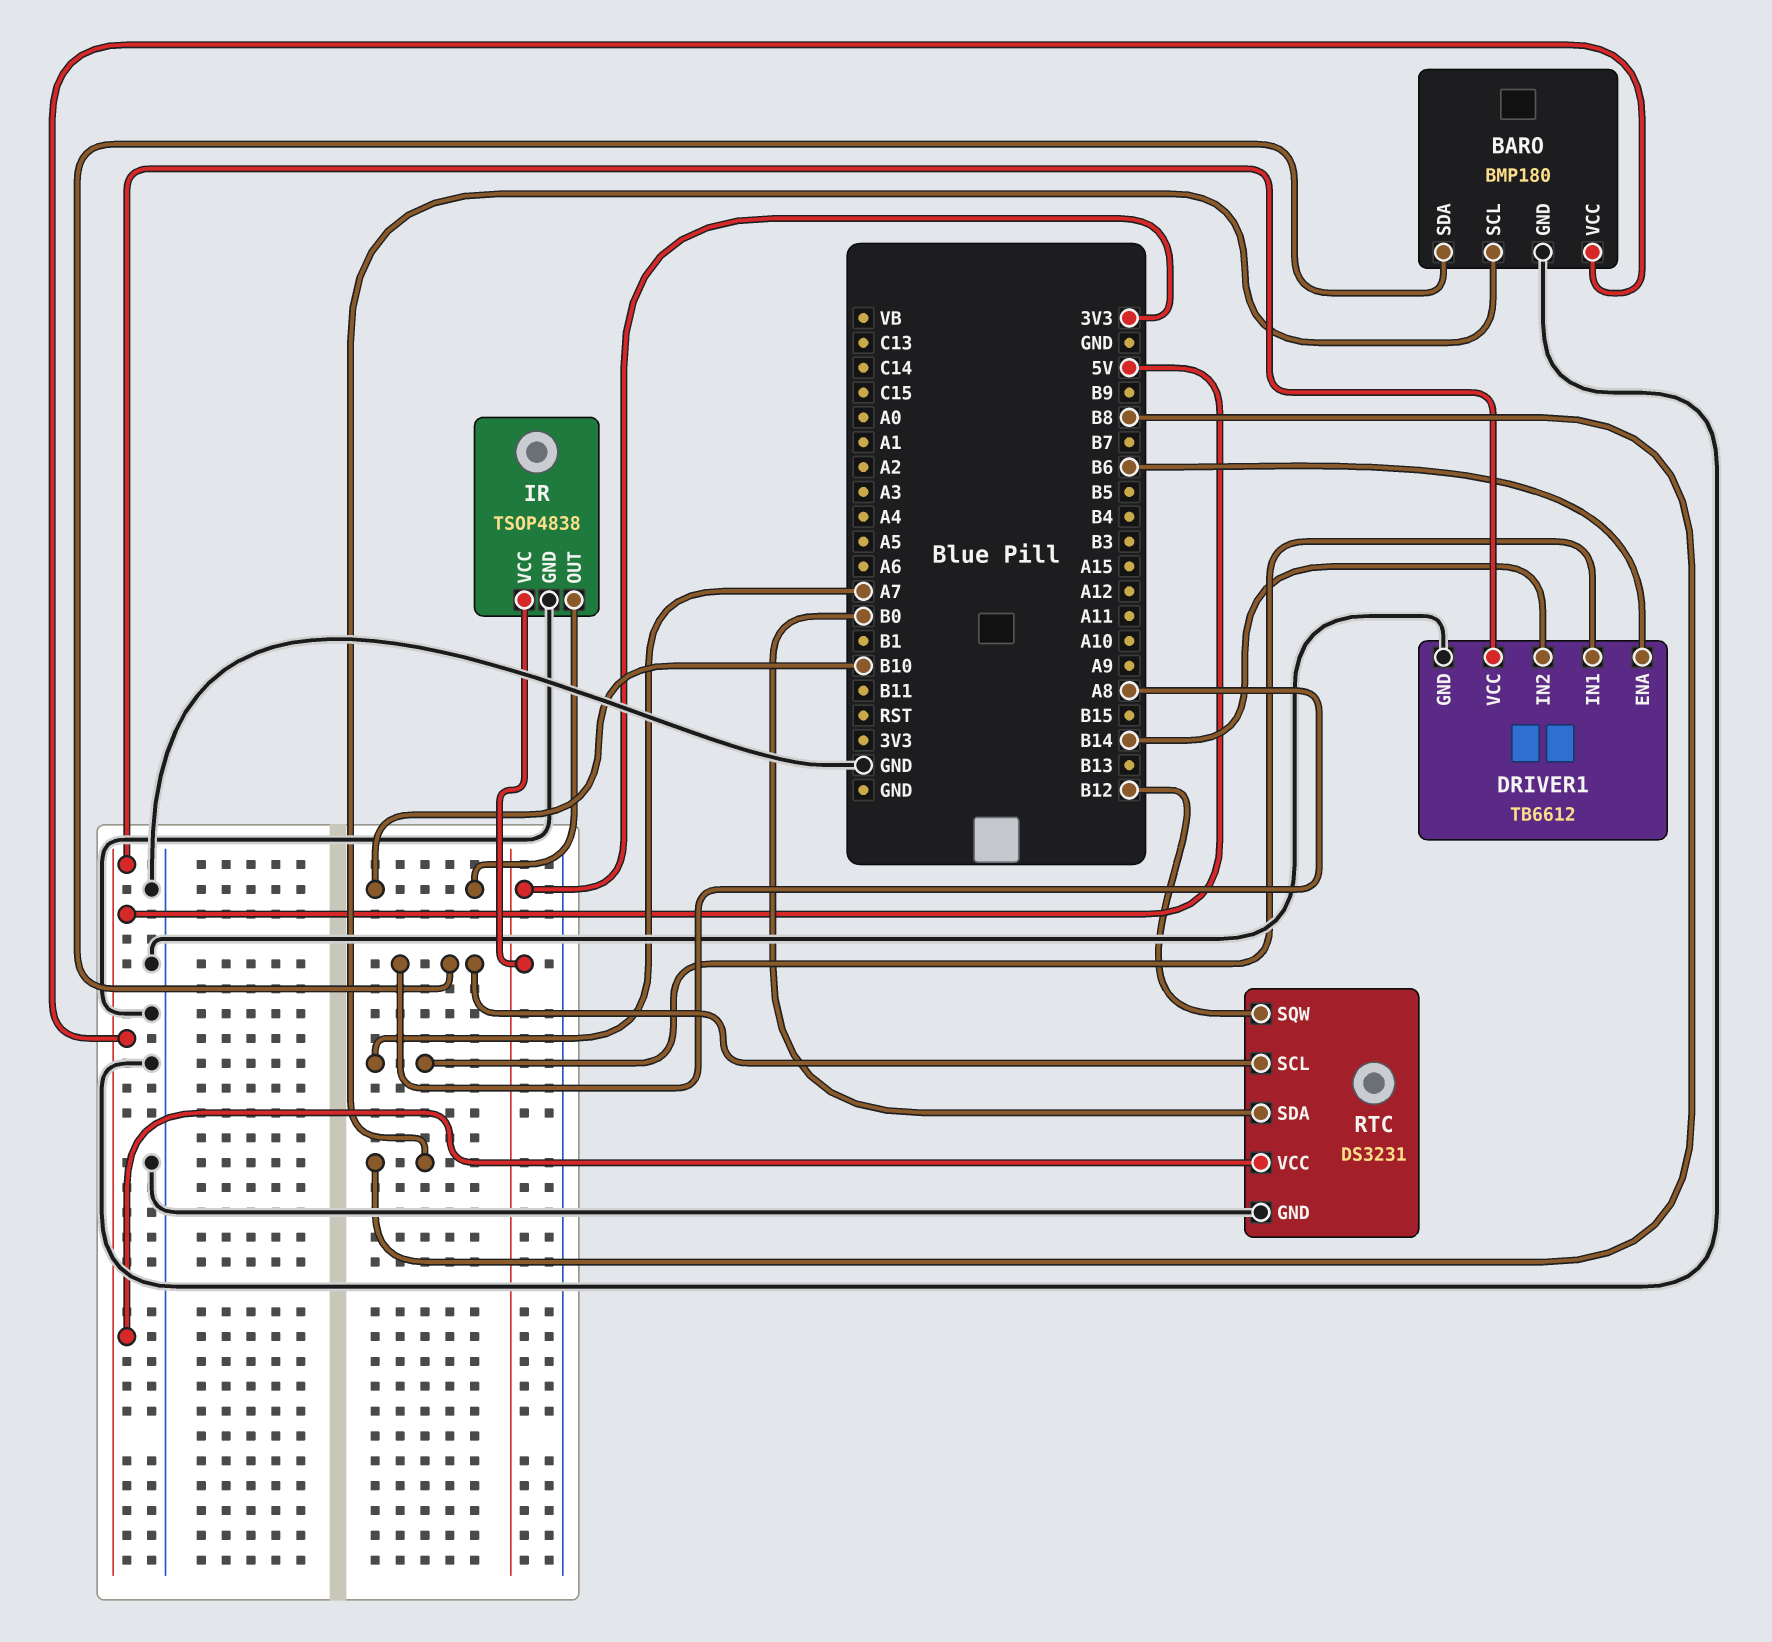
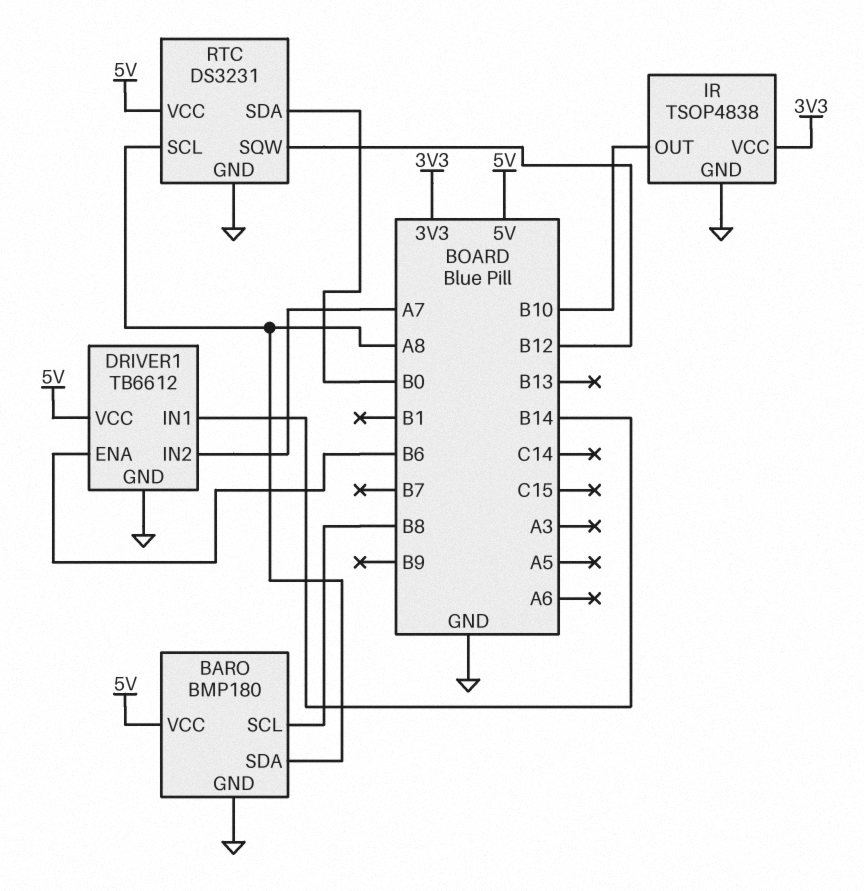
DRIVER1 pin IN1: A7 -> B14
DRIVER1 pin IN2: B14 -> A7

